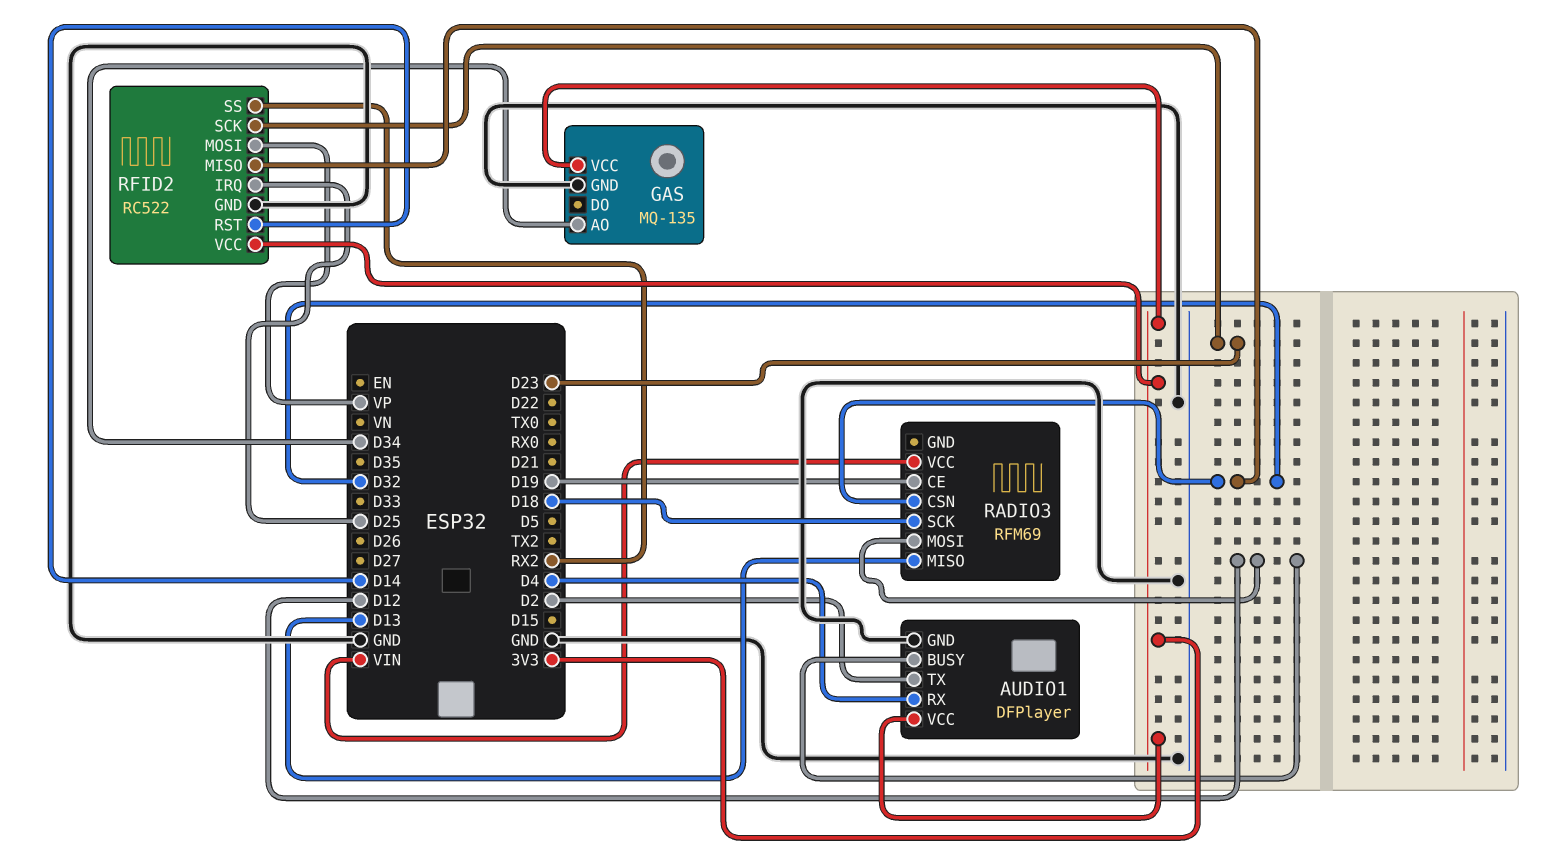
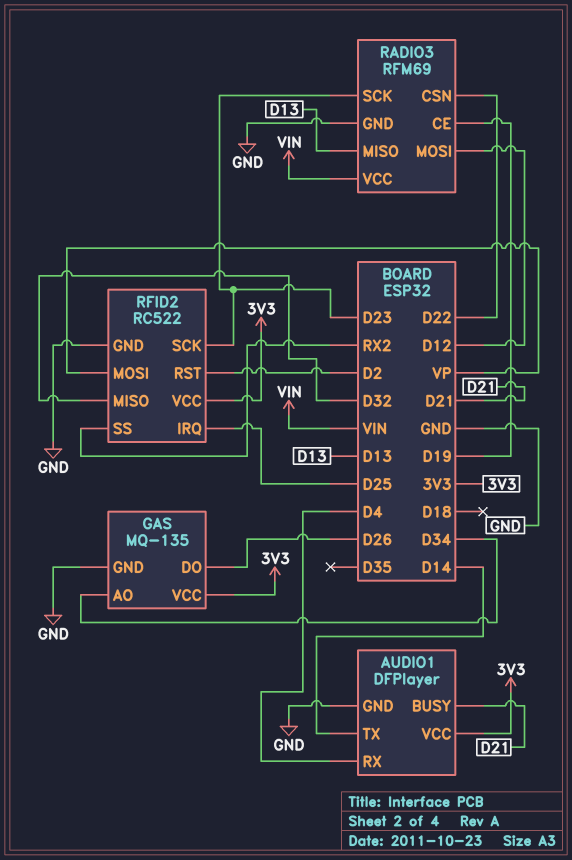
AUDIO1 pin BUSY: D12 -> D21
AUDIO1 pin TX: D2 -> D14
GAS pin DO: none -> D26
RADIO3 pin CSN: D32 -> D22
RADIO3 pin GND: none -> GND
RADIO3 pin SCK: D18 -> D23
RFID2 pin RST: D14 -> D2

